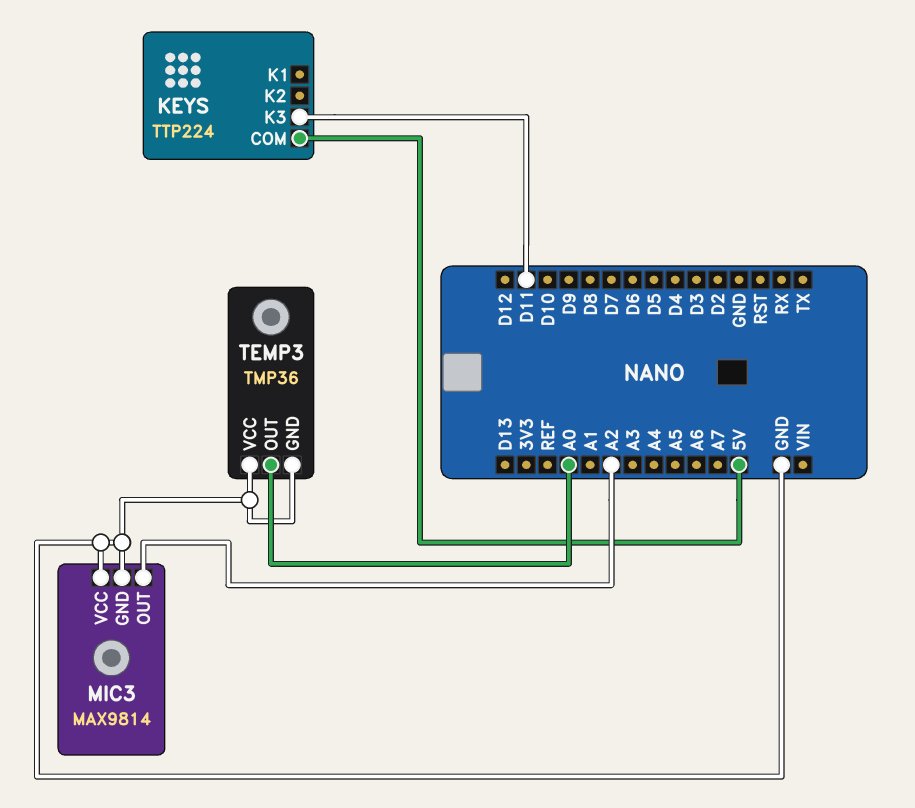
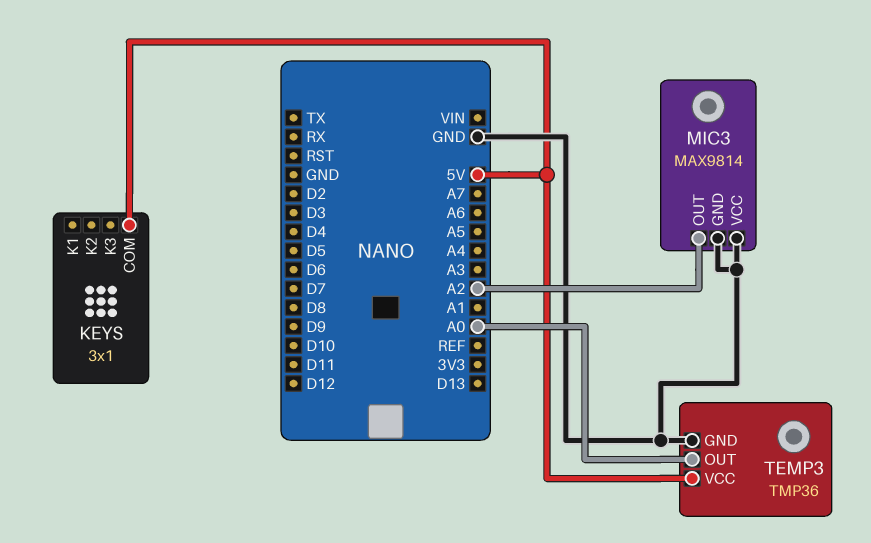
KEYS: TTP224 -> 3x1
KEYS pin K3: D11 -> none
TEMP3 pin VCC: GND -> 5V

